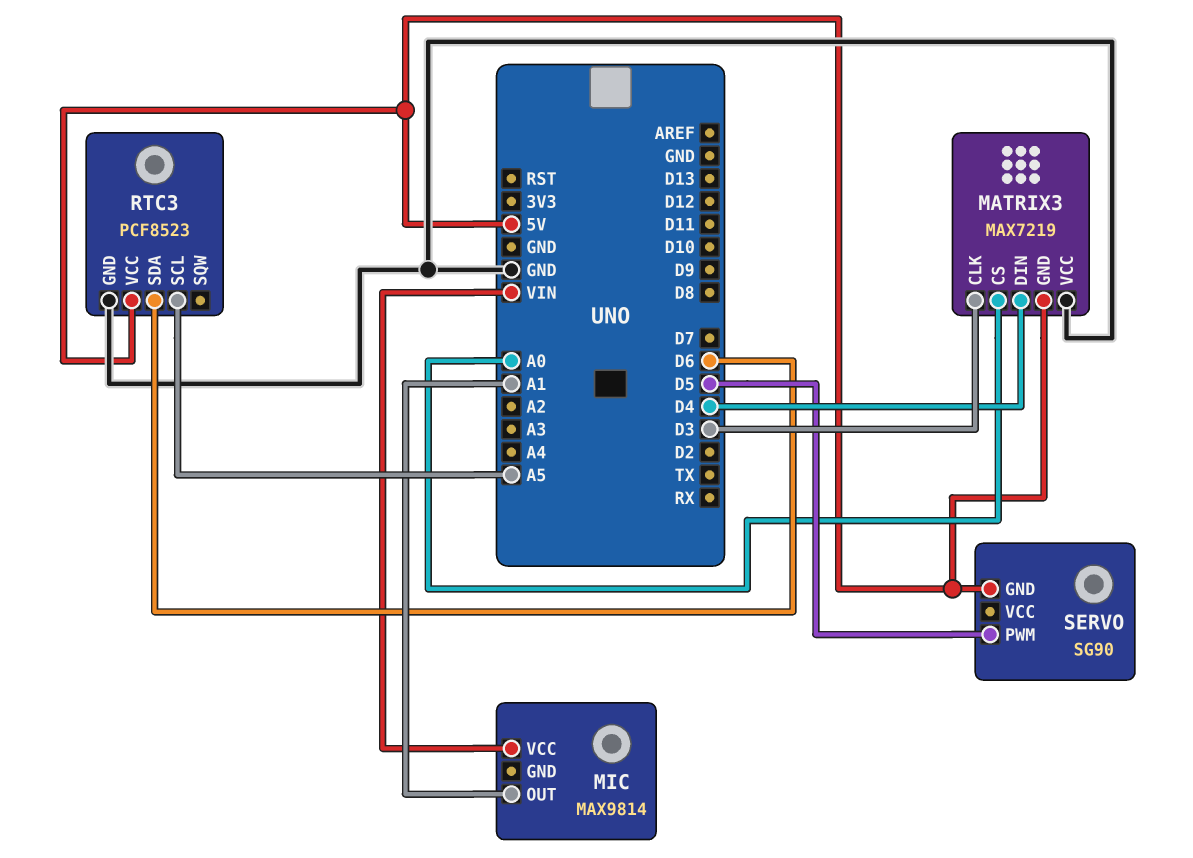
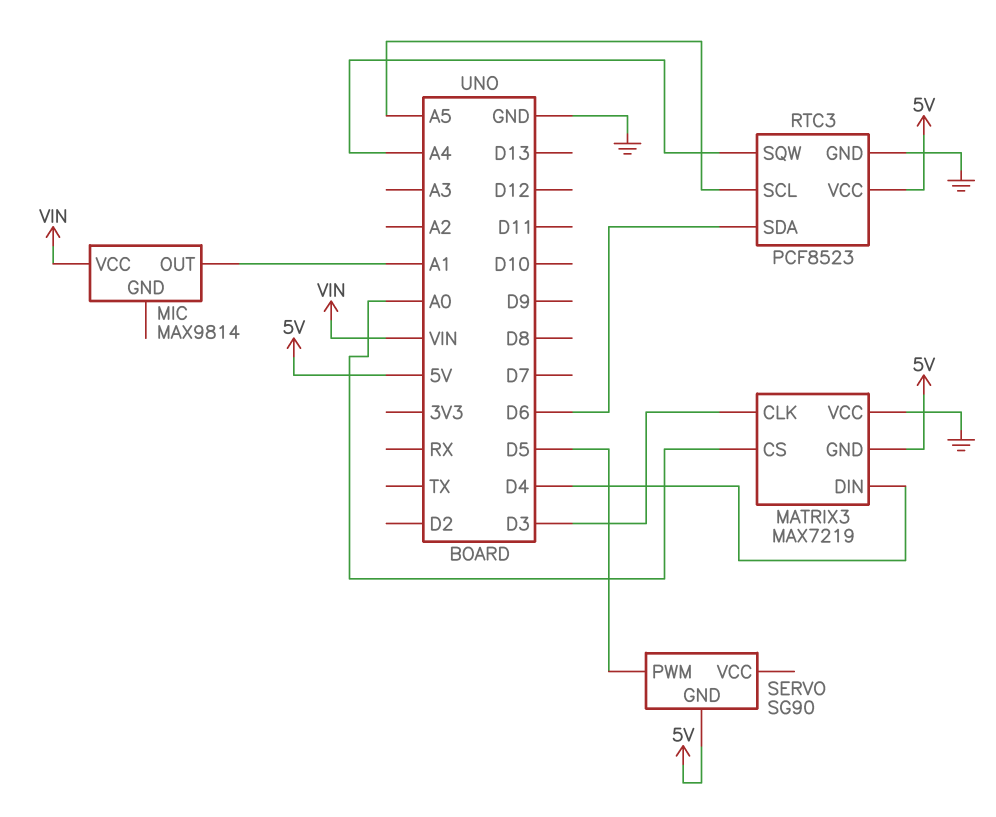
RTC3 pin SQW: none -> A4

